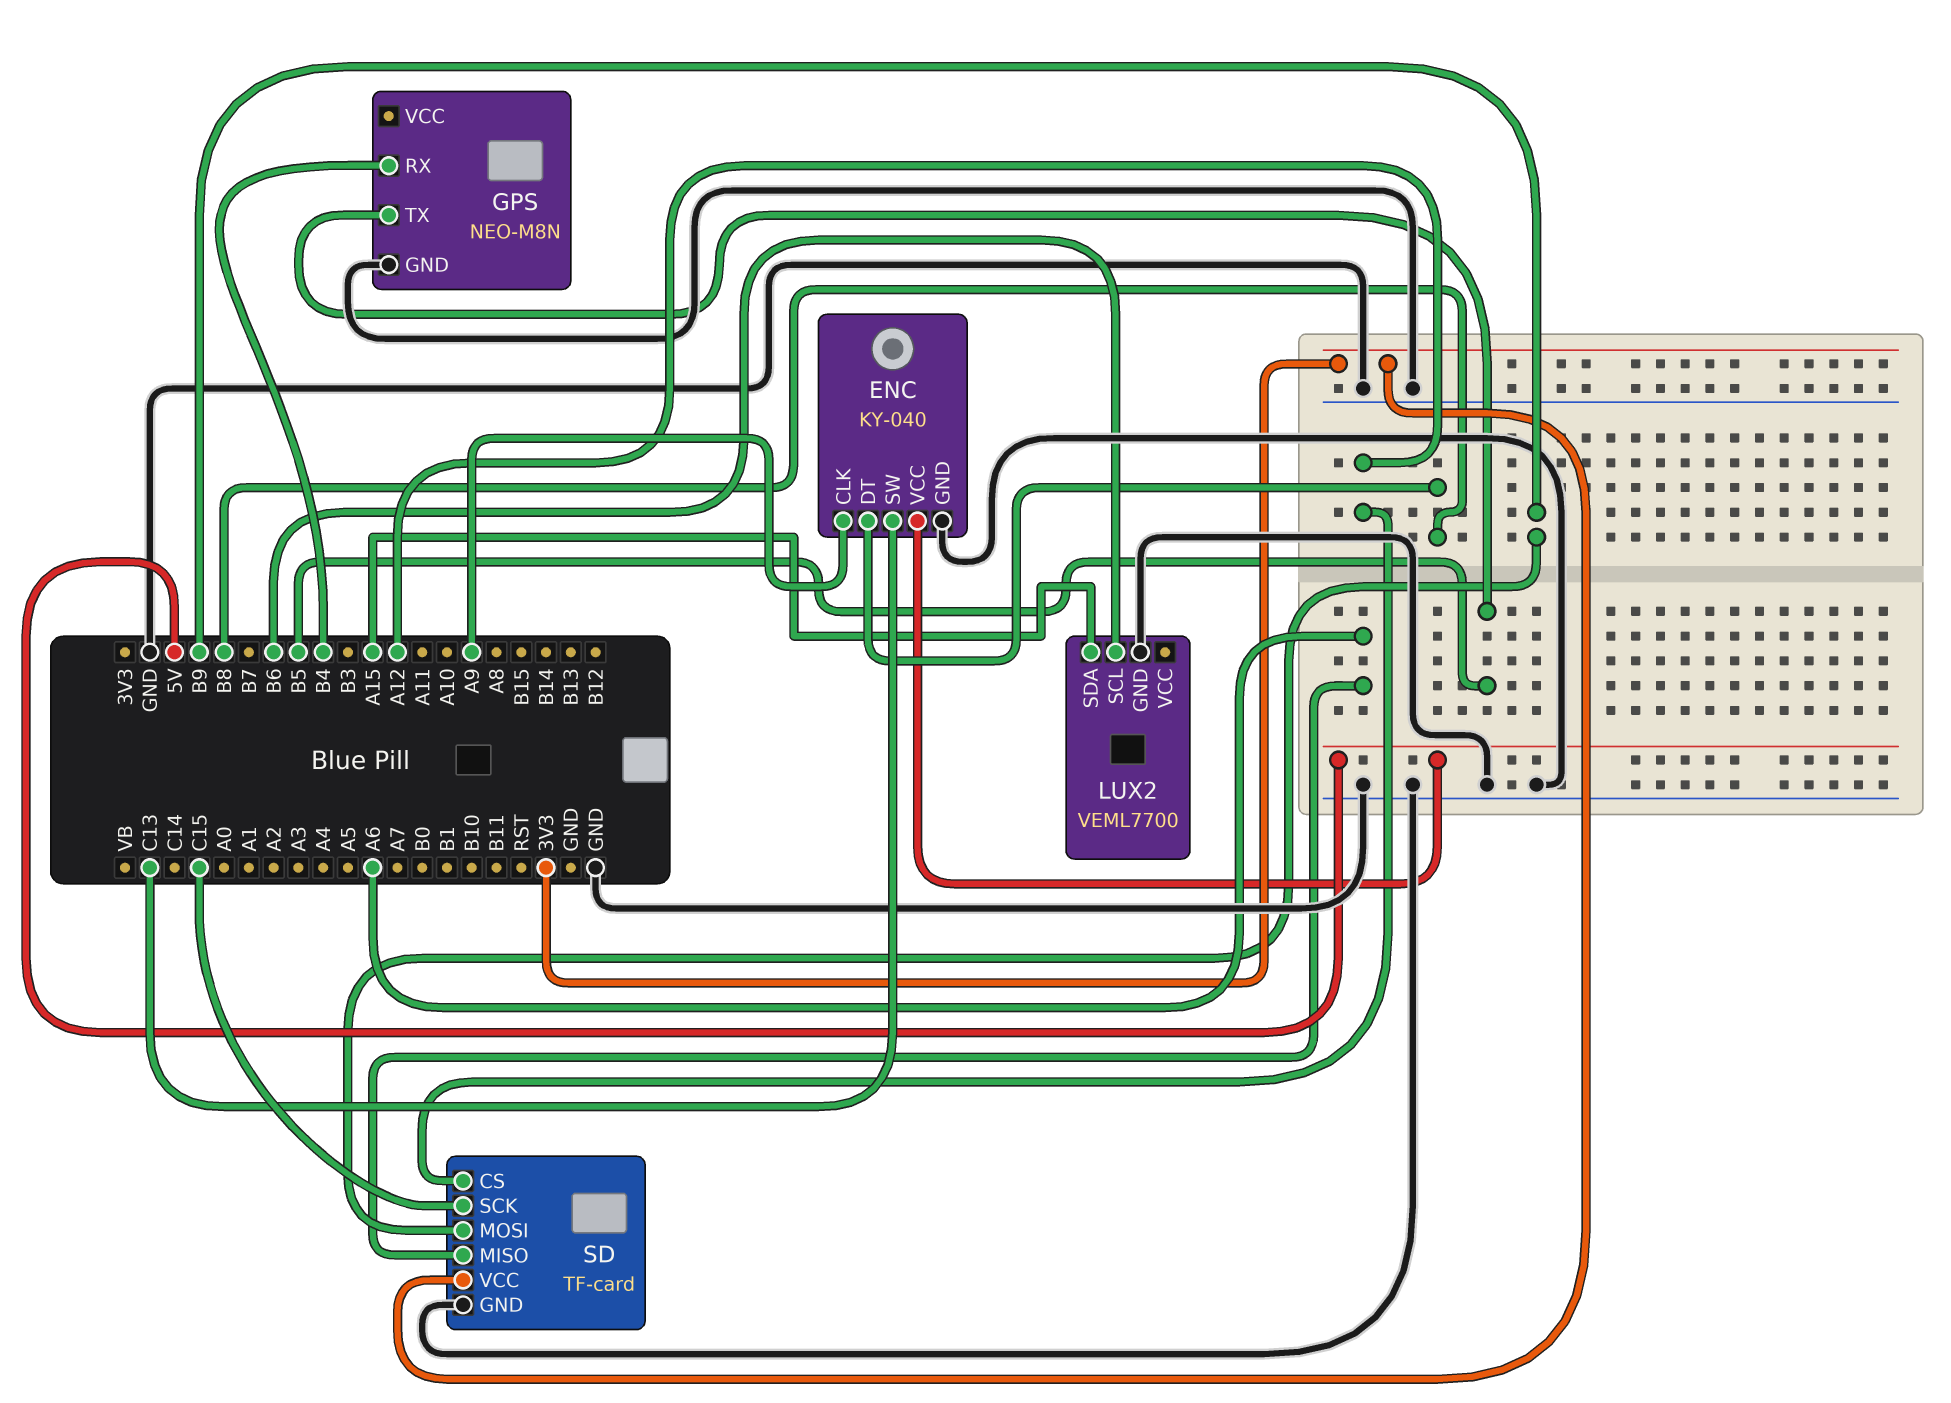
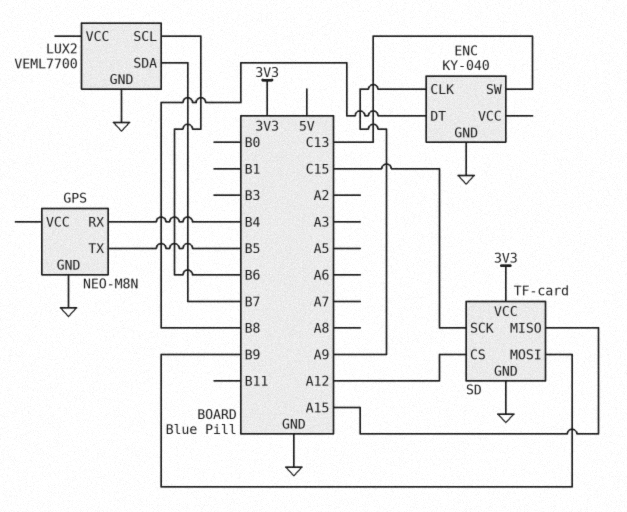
ENC pin VCC: 5V -> none
LUX2 pin SDA: A15 -> B7
SD pin MISO: A6 -> A15

